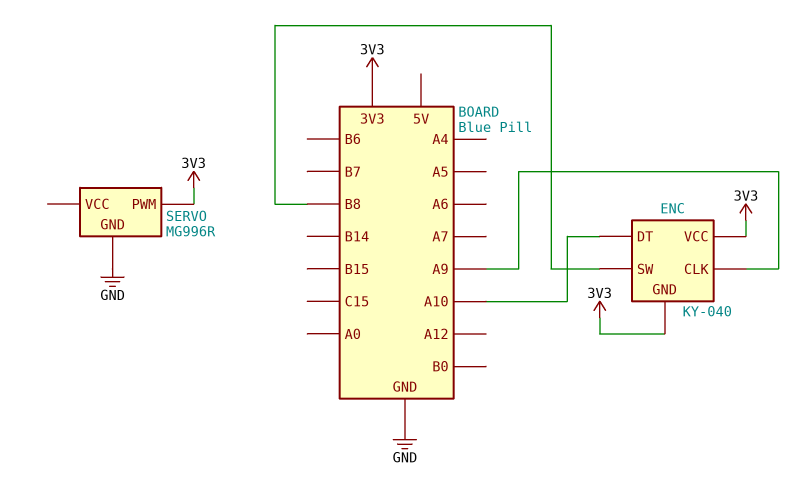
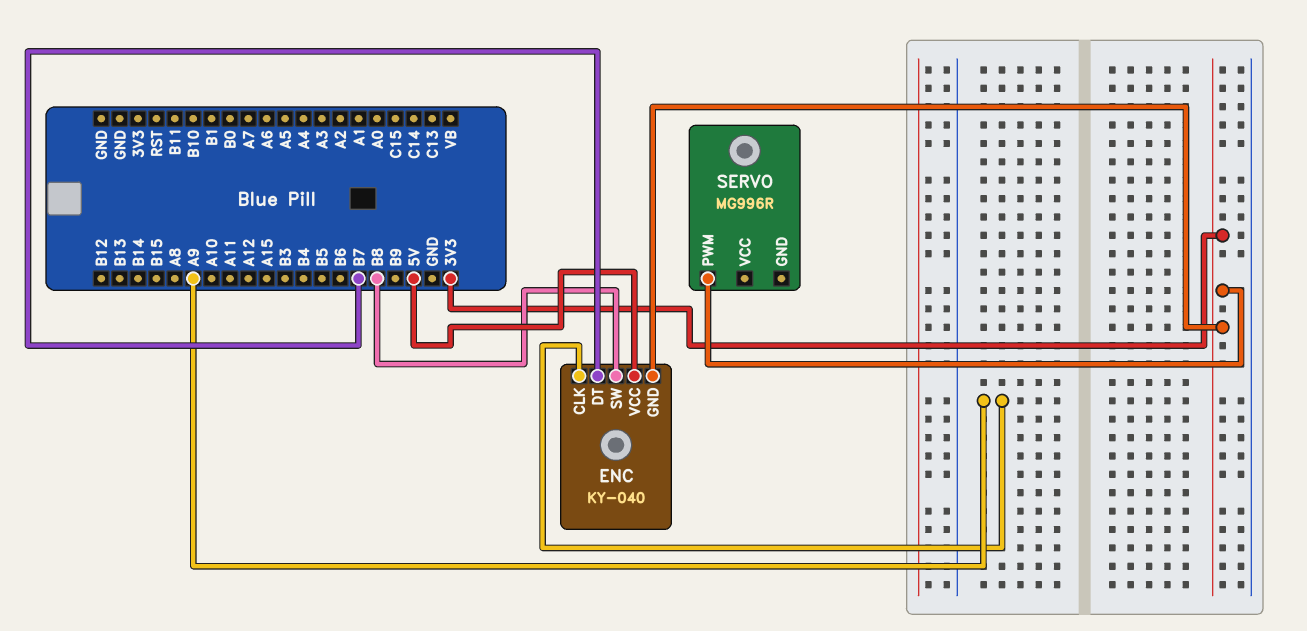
ENC pin DT: A10 -> B7
ENC pin VCC: 3V3 -> 5V
SERVO pin GND: GND -> none

